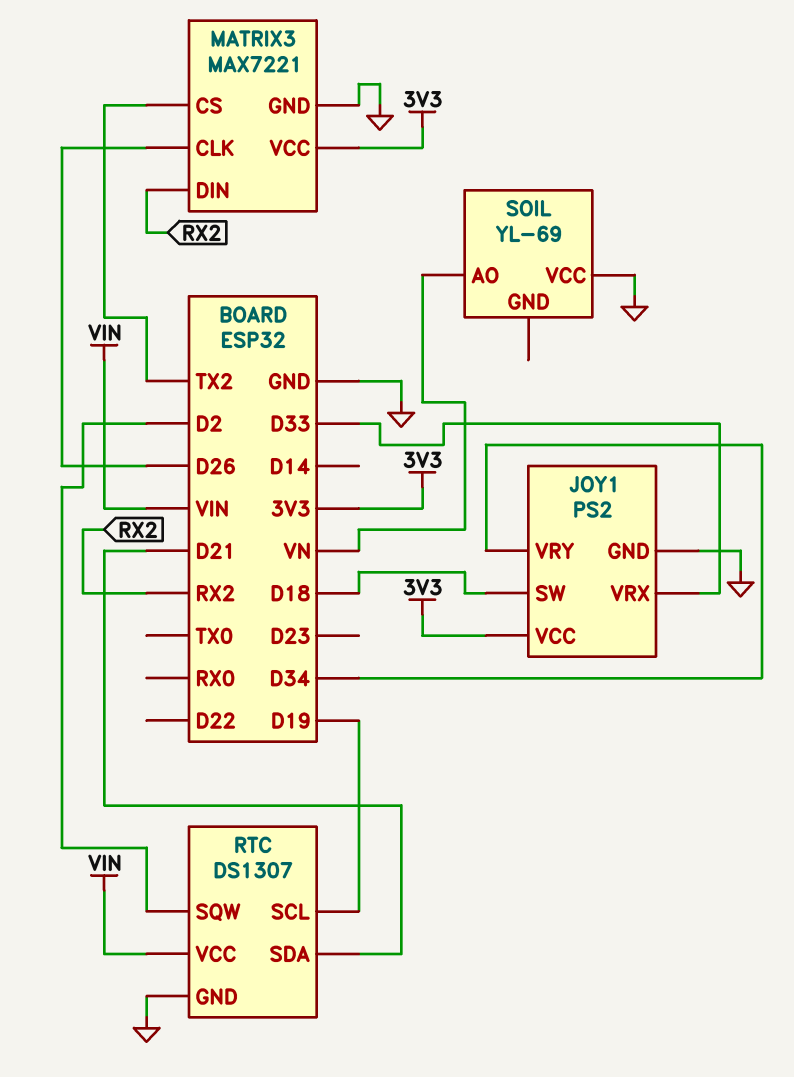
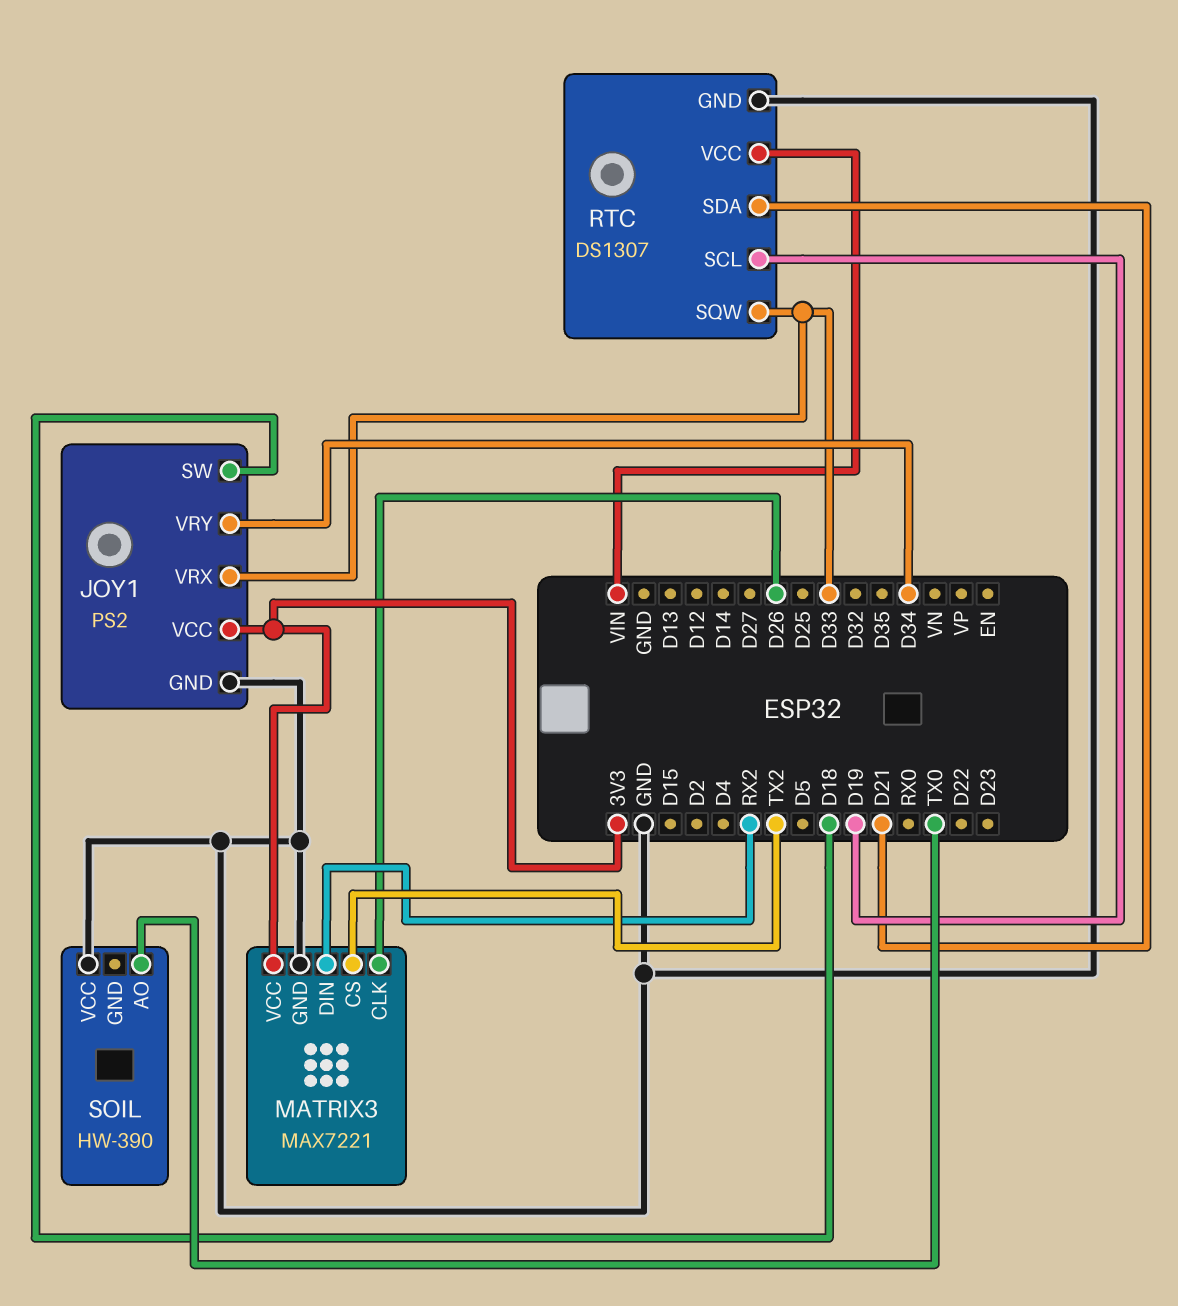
RTC pin SQW: D2 -> D33
SOIL: YL-69 -> HW-390
SOIL pin AO: VN -> TX0

